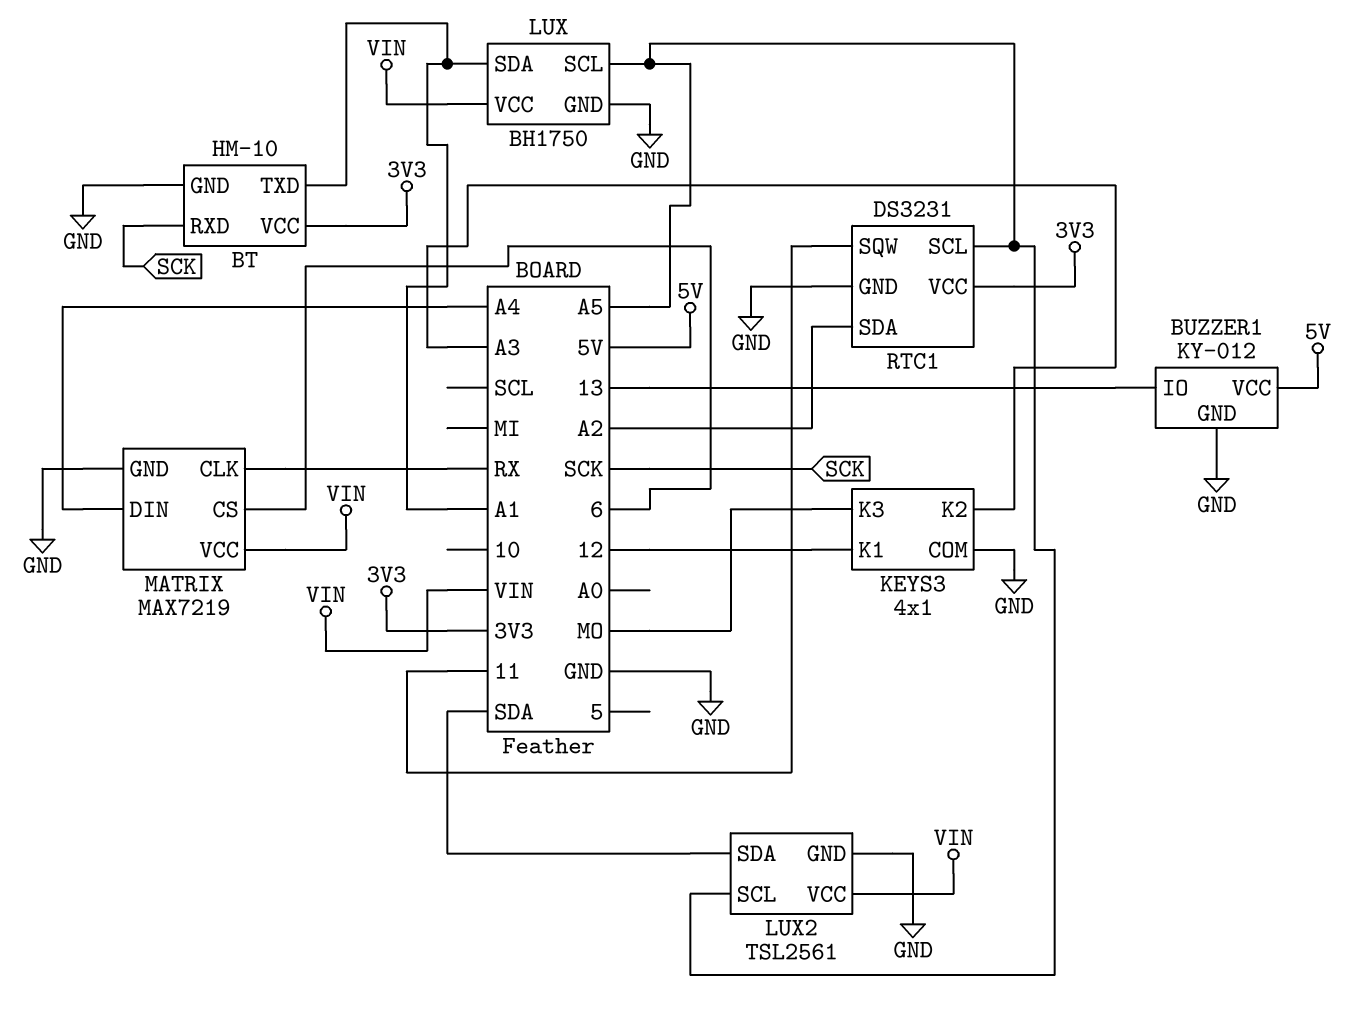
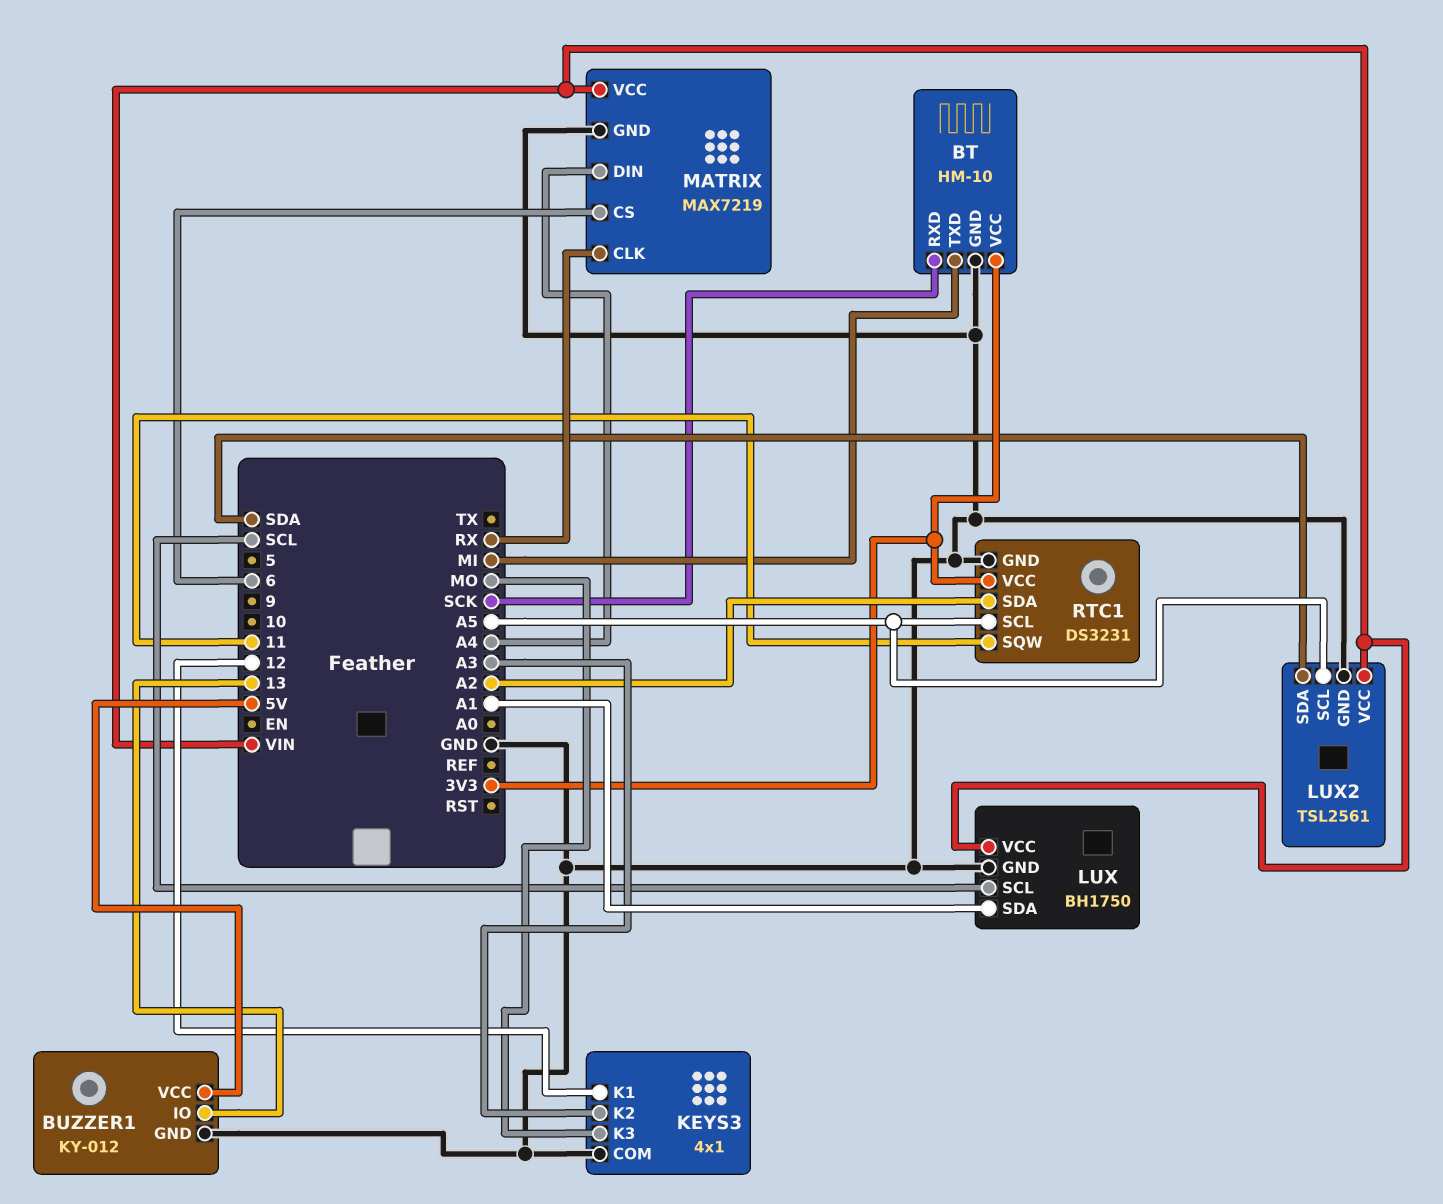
BT pin TXD: A1 -> MI
LUX pin SCL: A5 -> SCL

